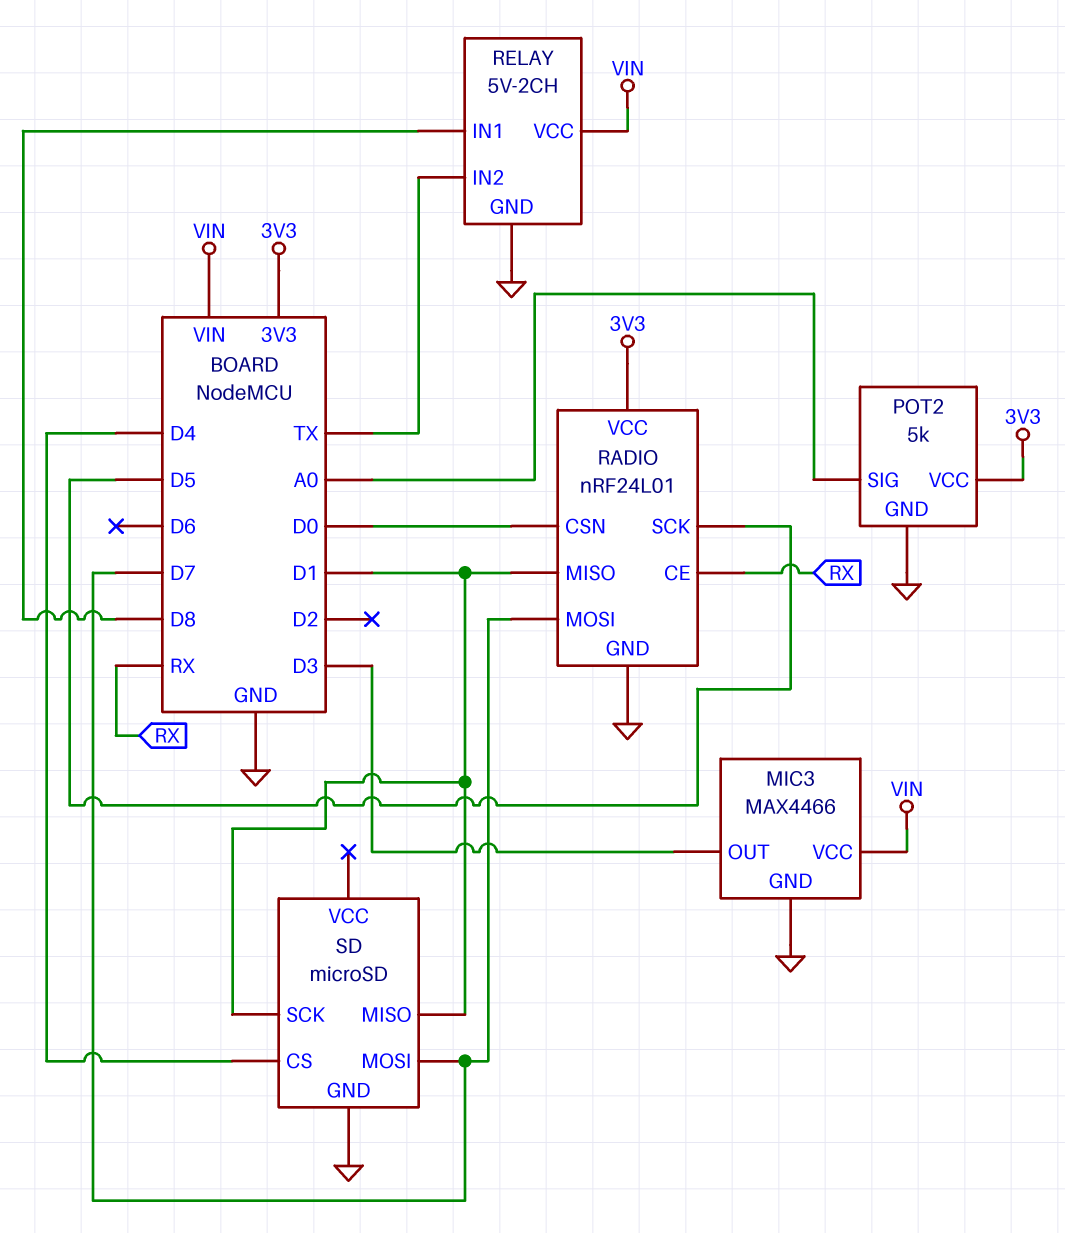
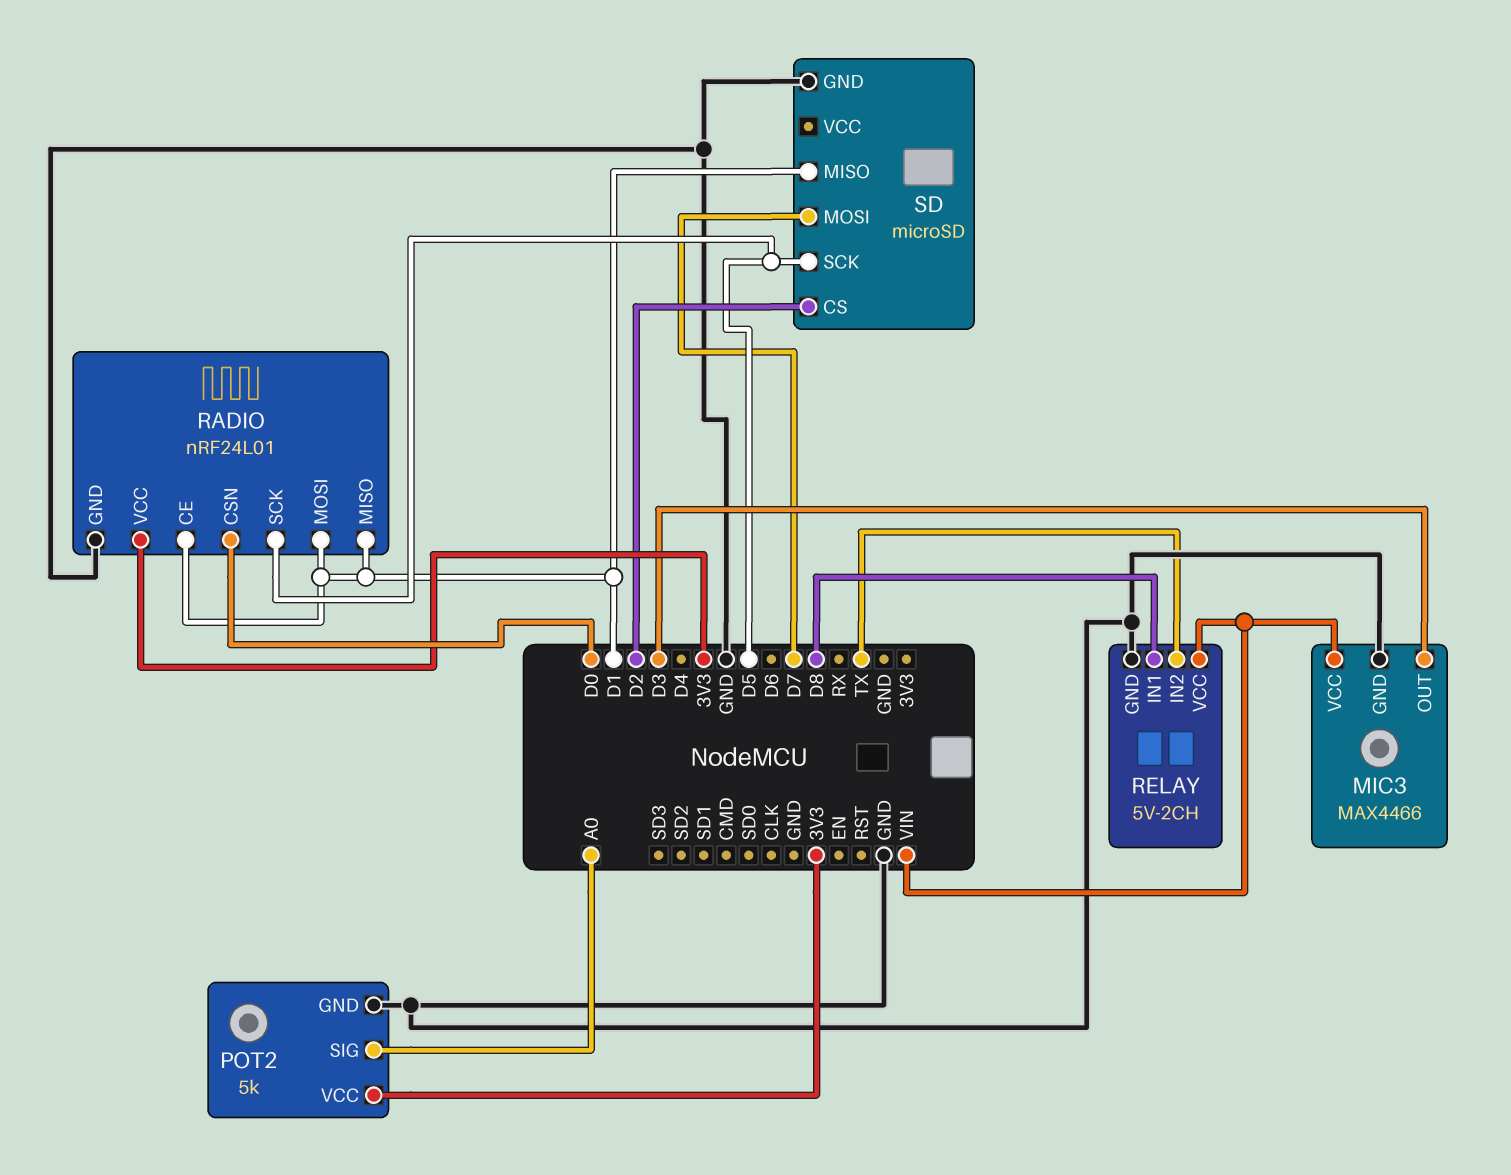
RADIO pin CE: RX -> D1
RADIO pin MOSI: D7 -> D1
SD pin CS: D4 -> D2
SD pin SCK: D1 -> D5

